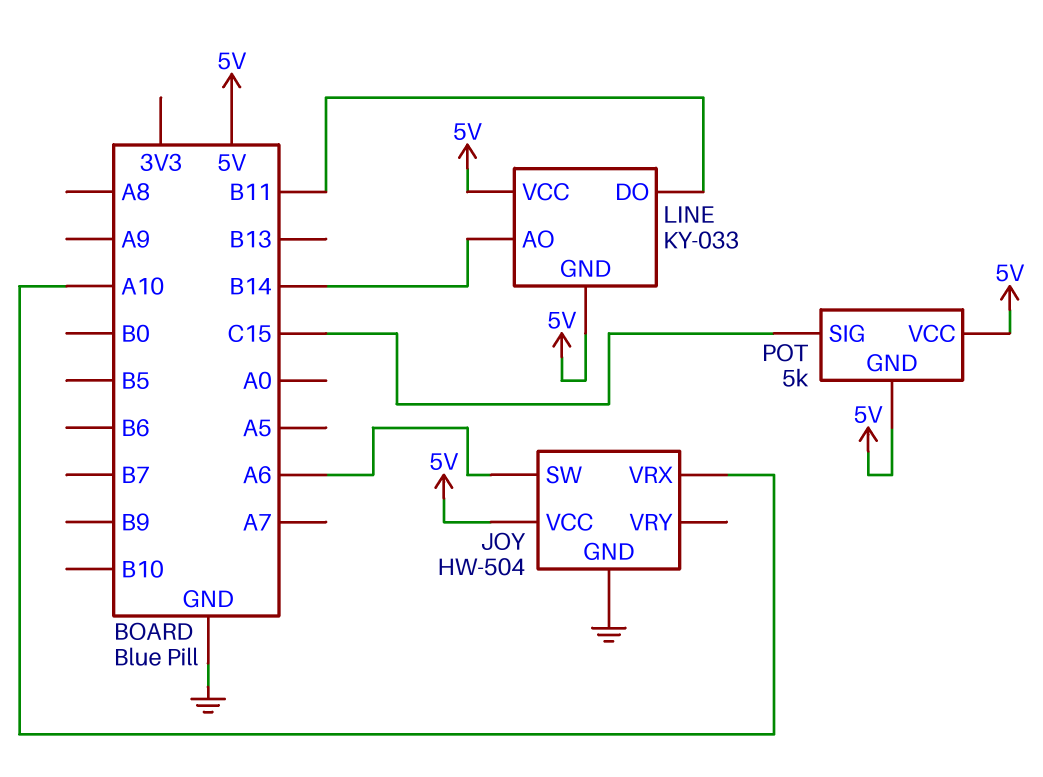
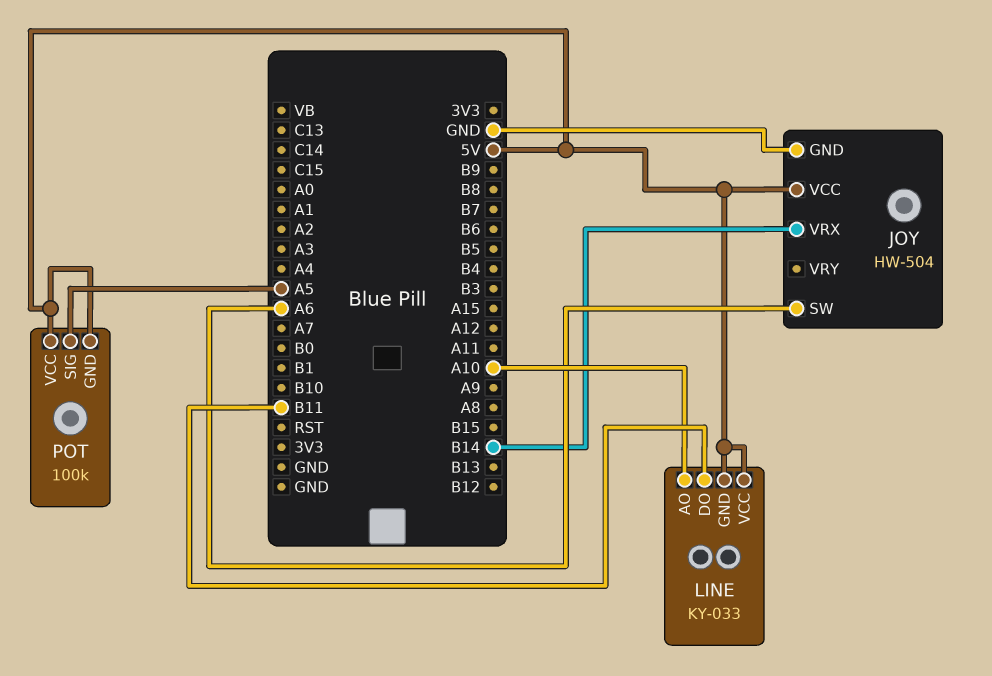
JOY pin VRX: A10 -> B14
LINE pin AO: B14 -> A10
POT: 5k -> 100k
POT pin SIG: C15 -> A5

